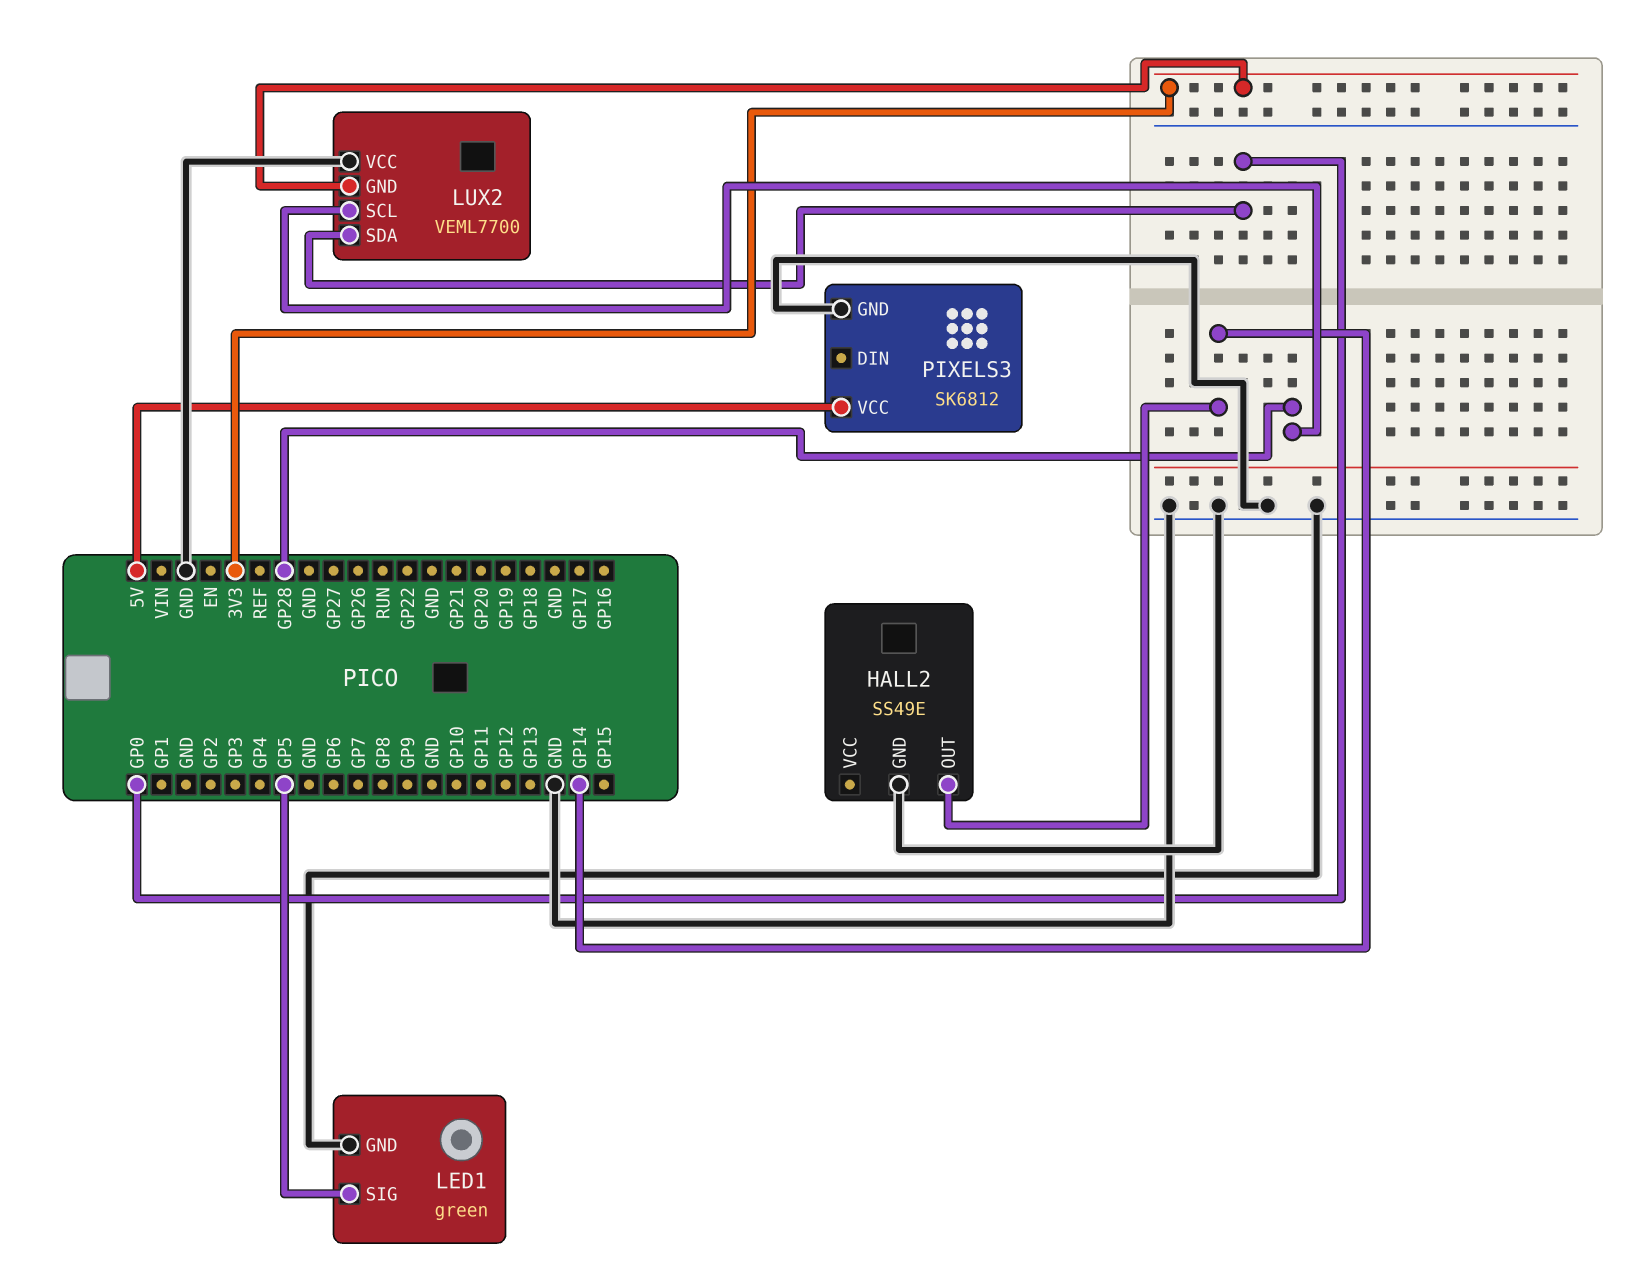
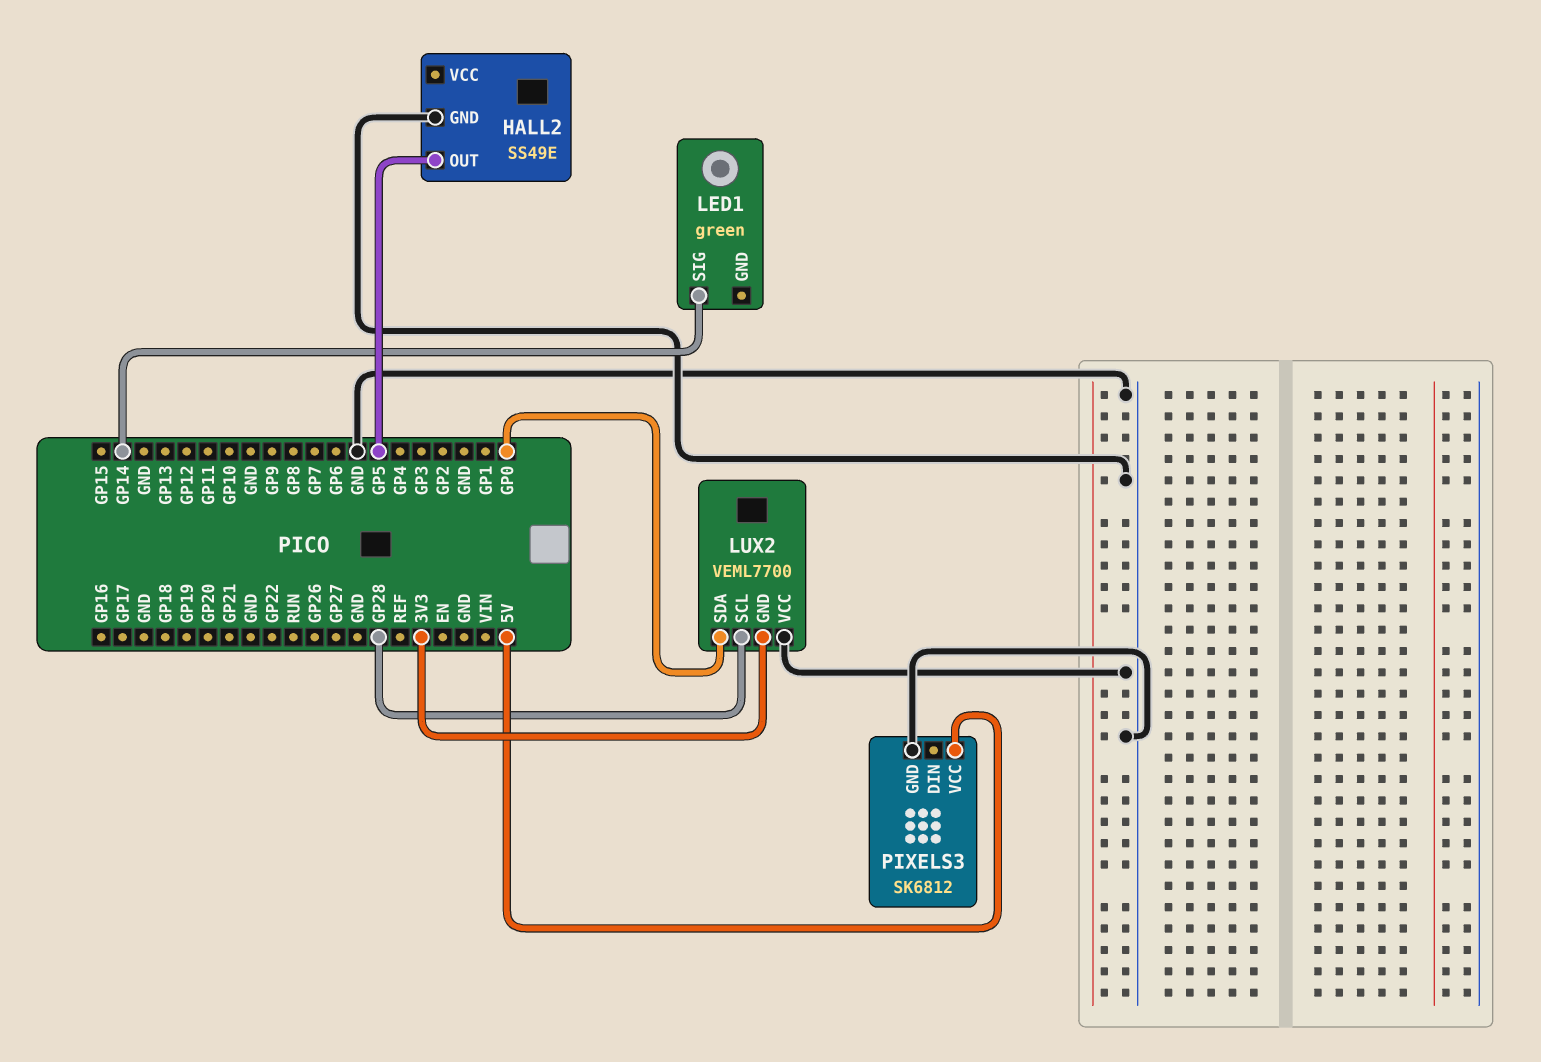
HALL2 pin OUT: GP14 -> GP5
LED1 pin GND: GND -> none
LED1 pin SIG: GP5 -> GP14

